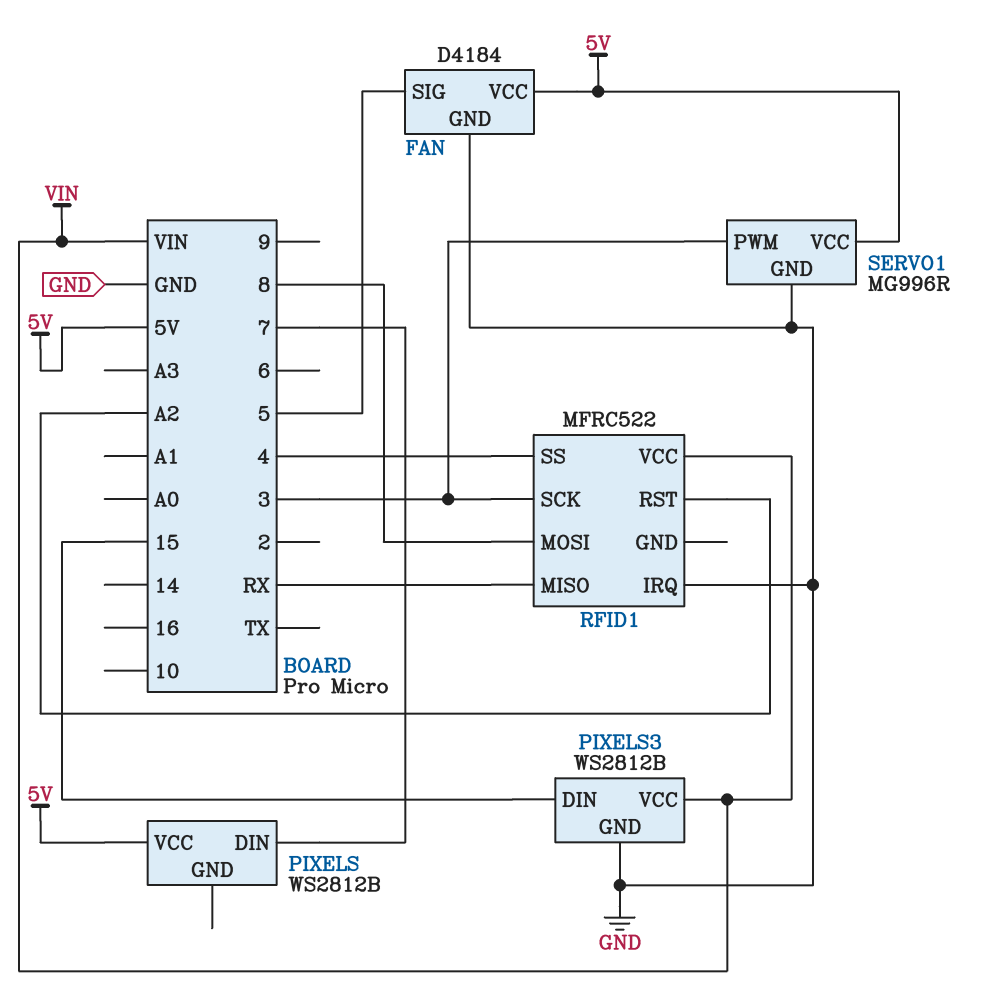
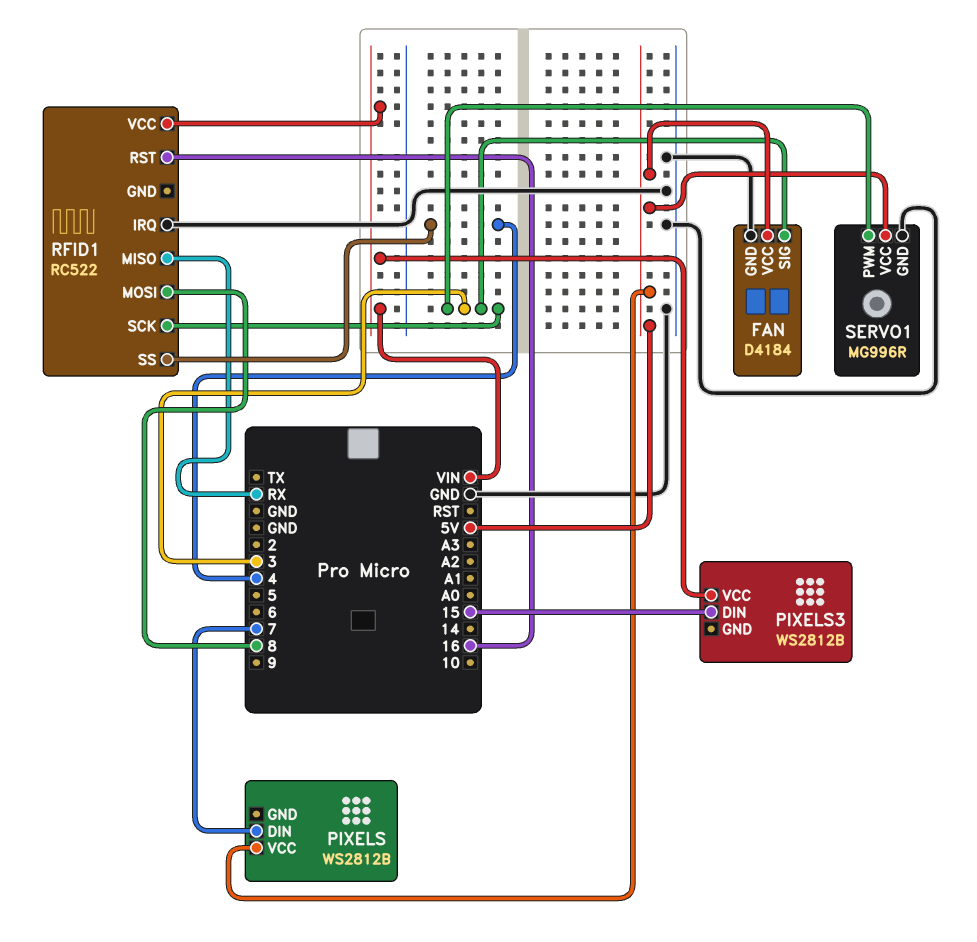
FAN pin SIG: 5 -> 3
PIXELS3 pin GND: GND -> none
RFID1: MFRC522 -> RC522
RFID1 pin RST: A2 -> 16

